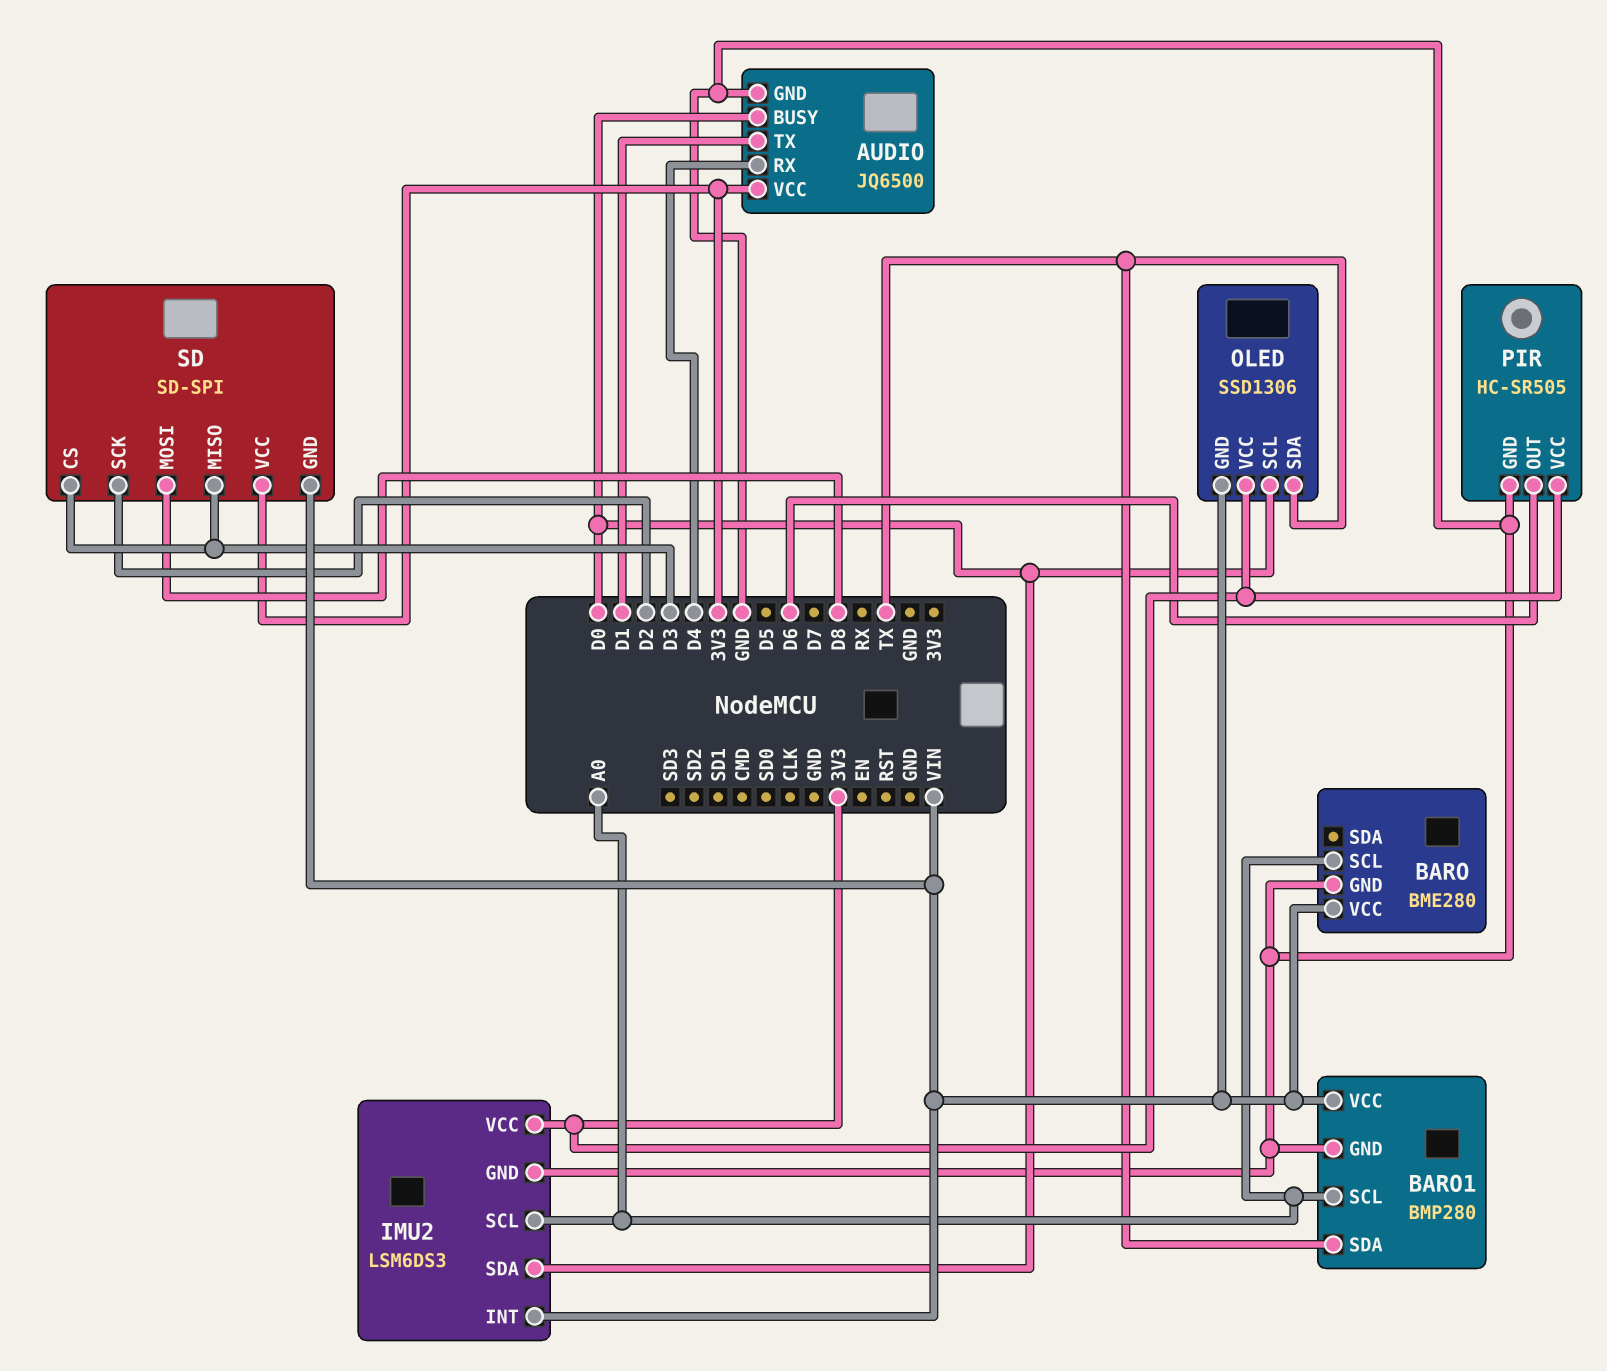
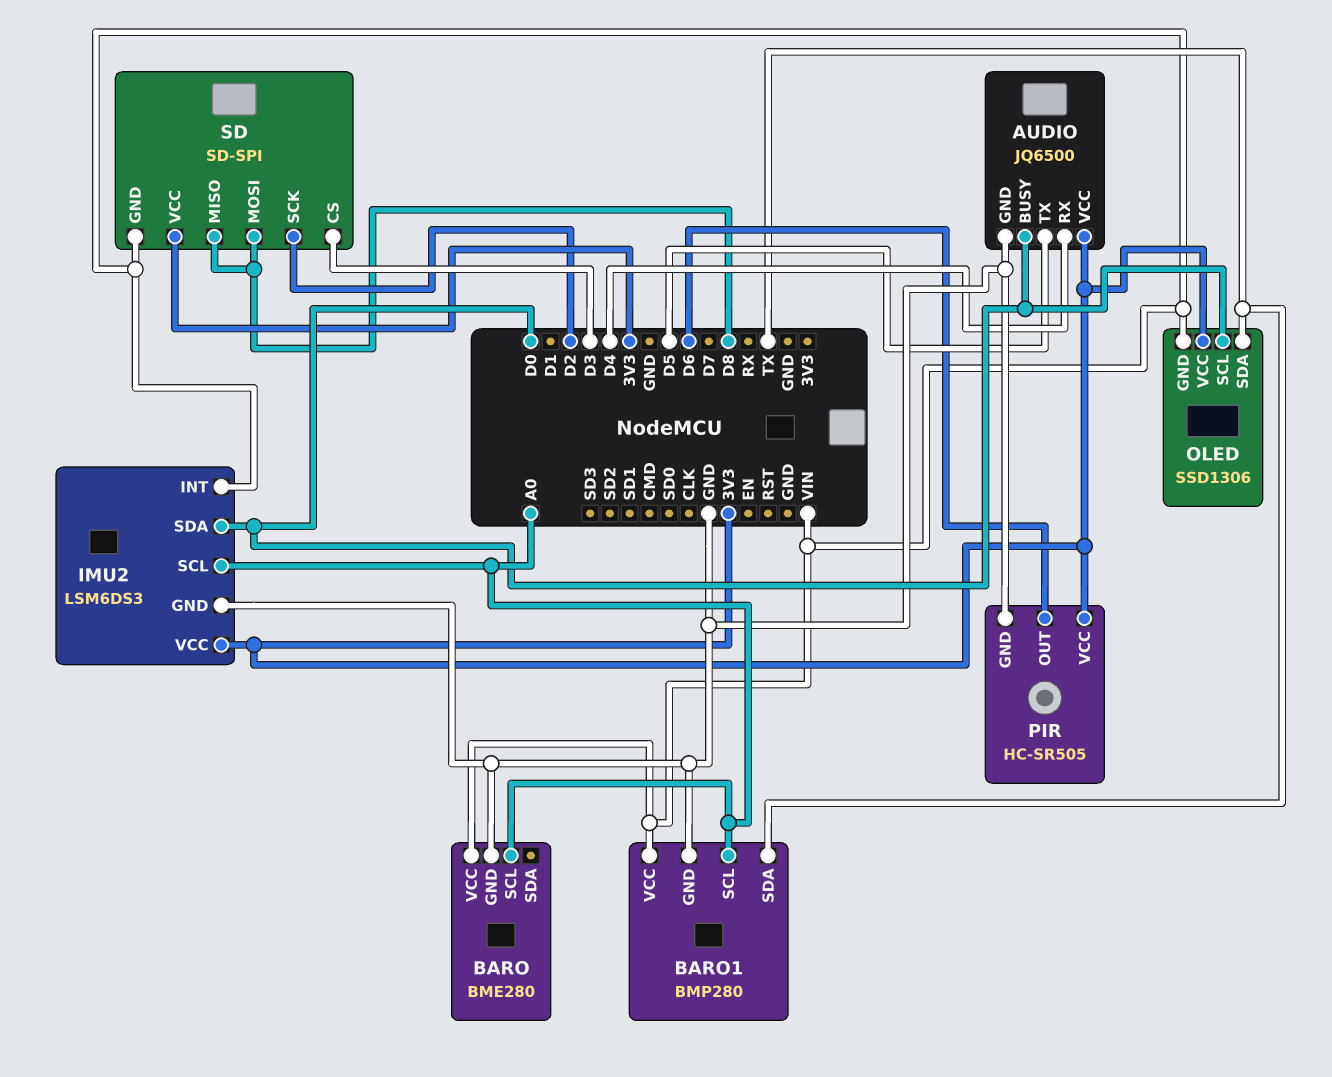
AUDIO pin TX: D1 -> D5
SD pin MISO: D3 -> D8

